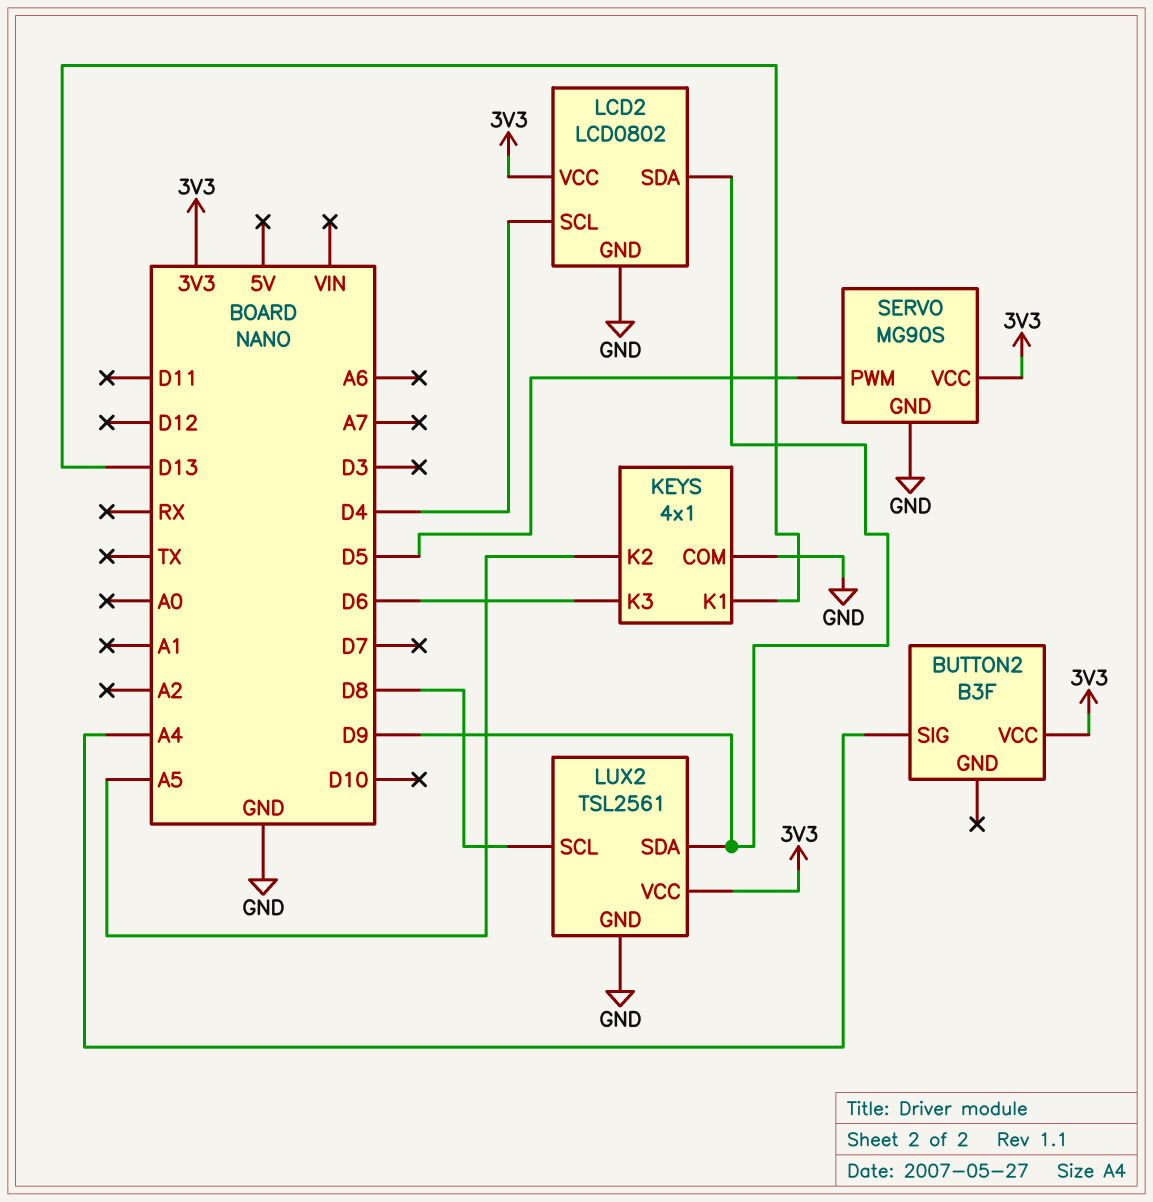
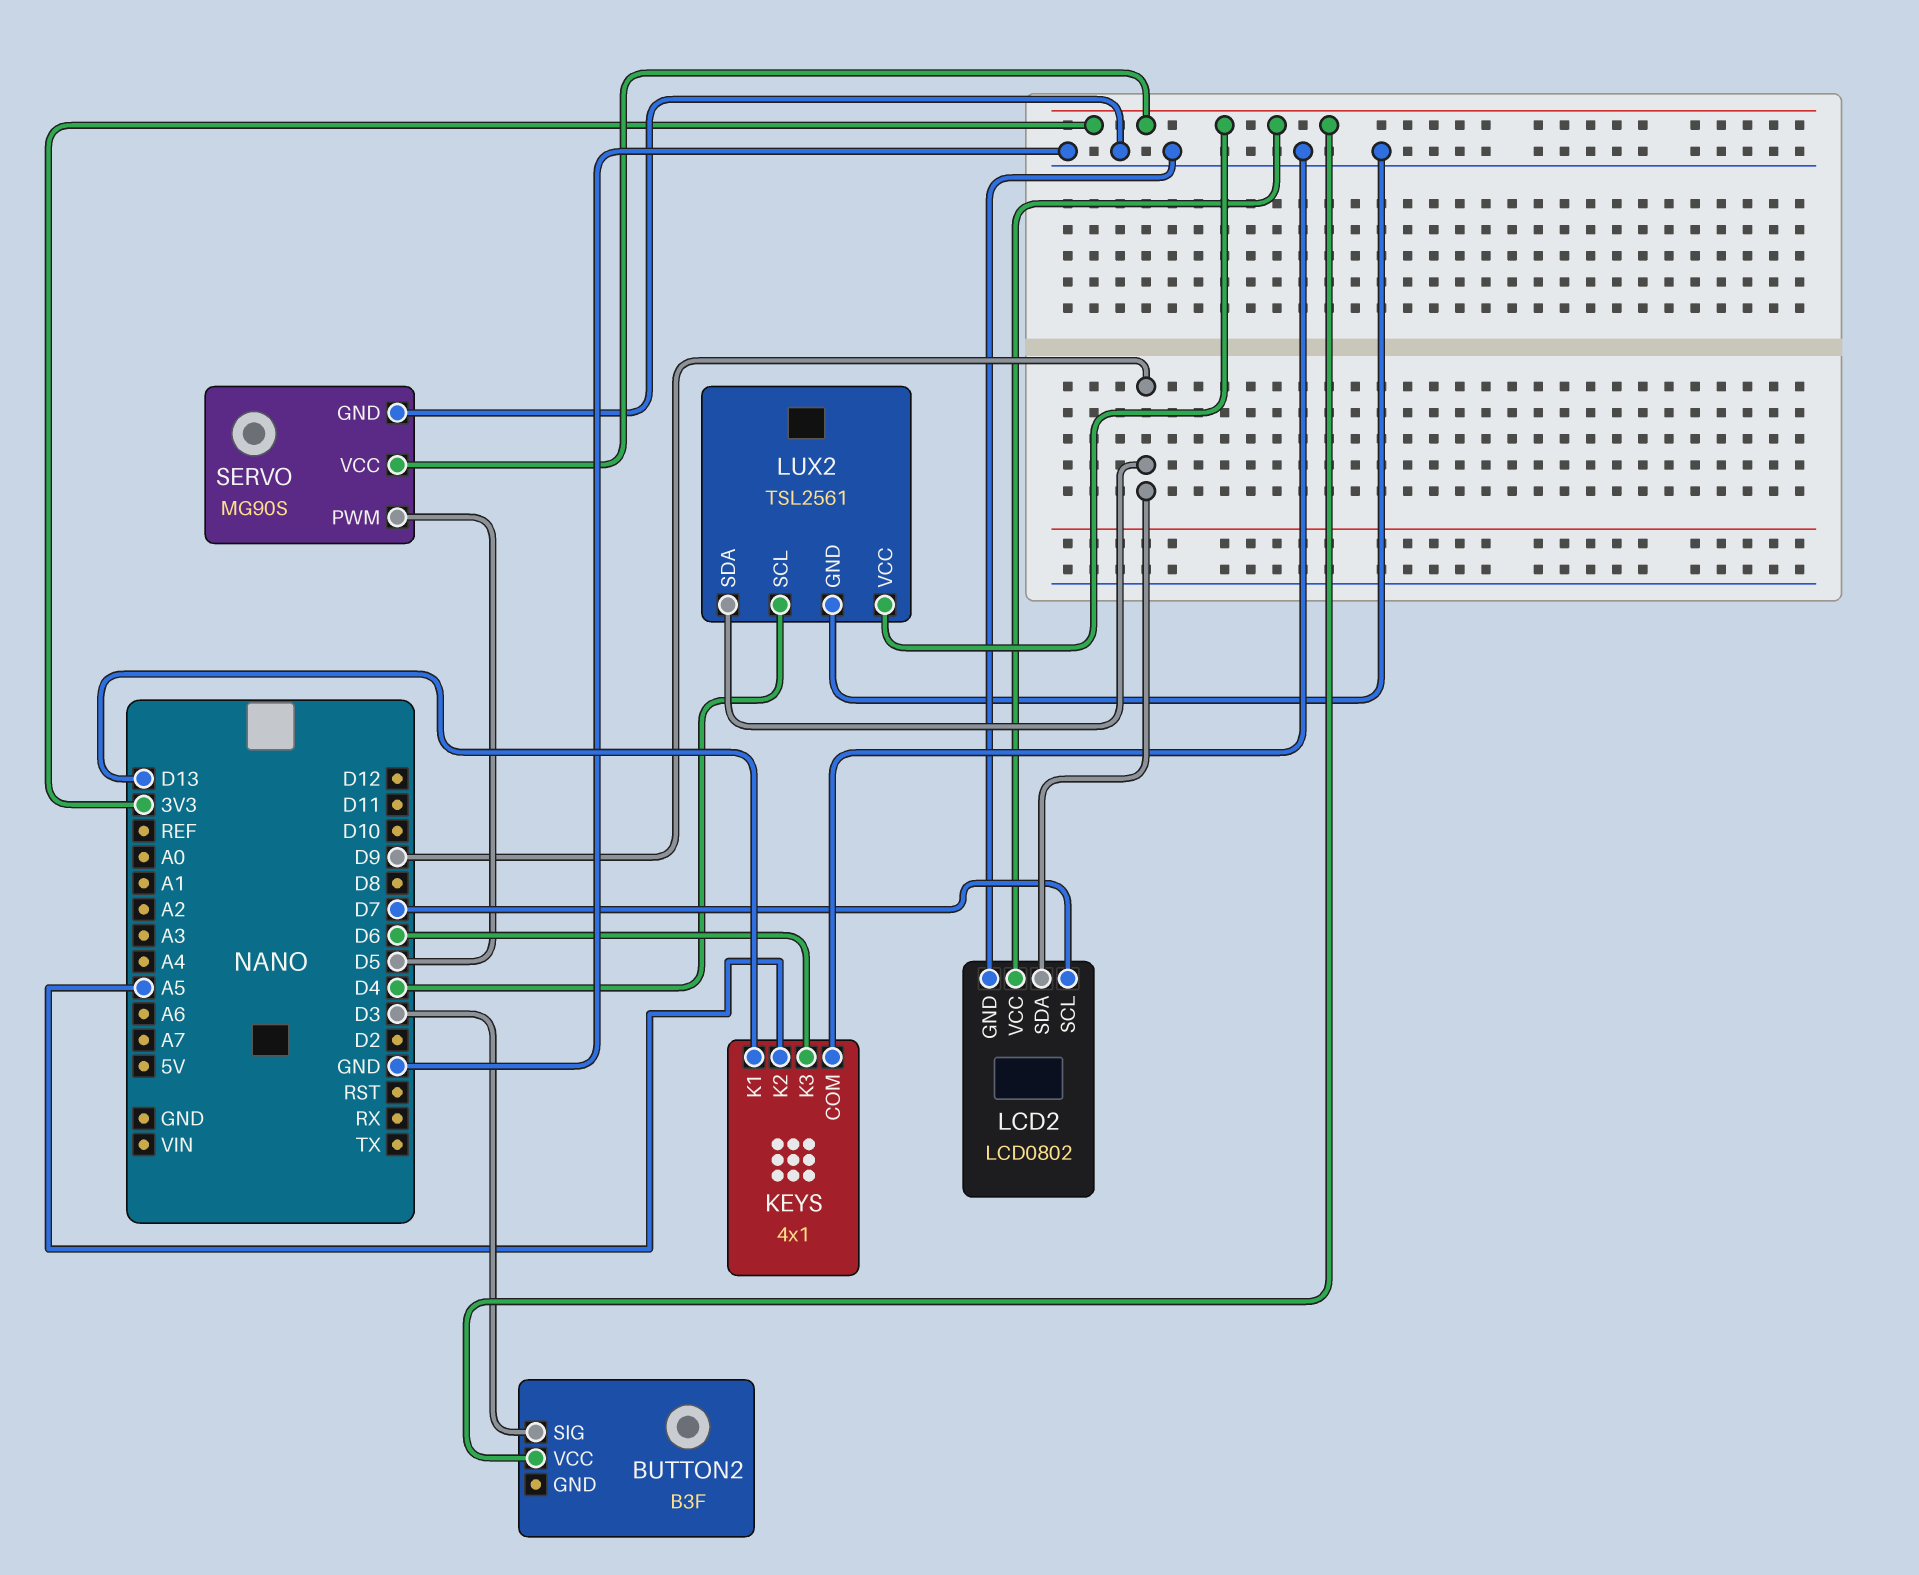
BUTTON2 pin SIG: A4 -> D3
LCD2 pin SCL: D4 -> D7
LUX2 pin SCL: D8 -> D4

